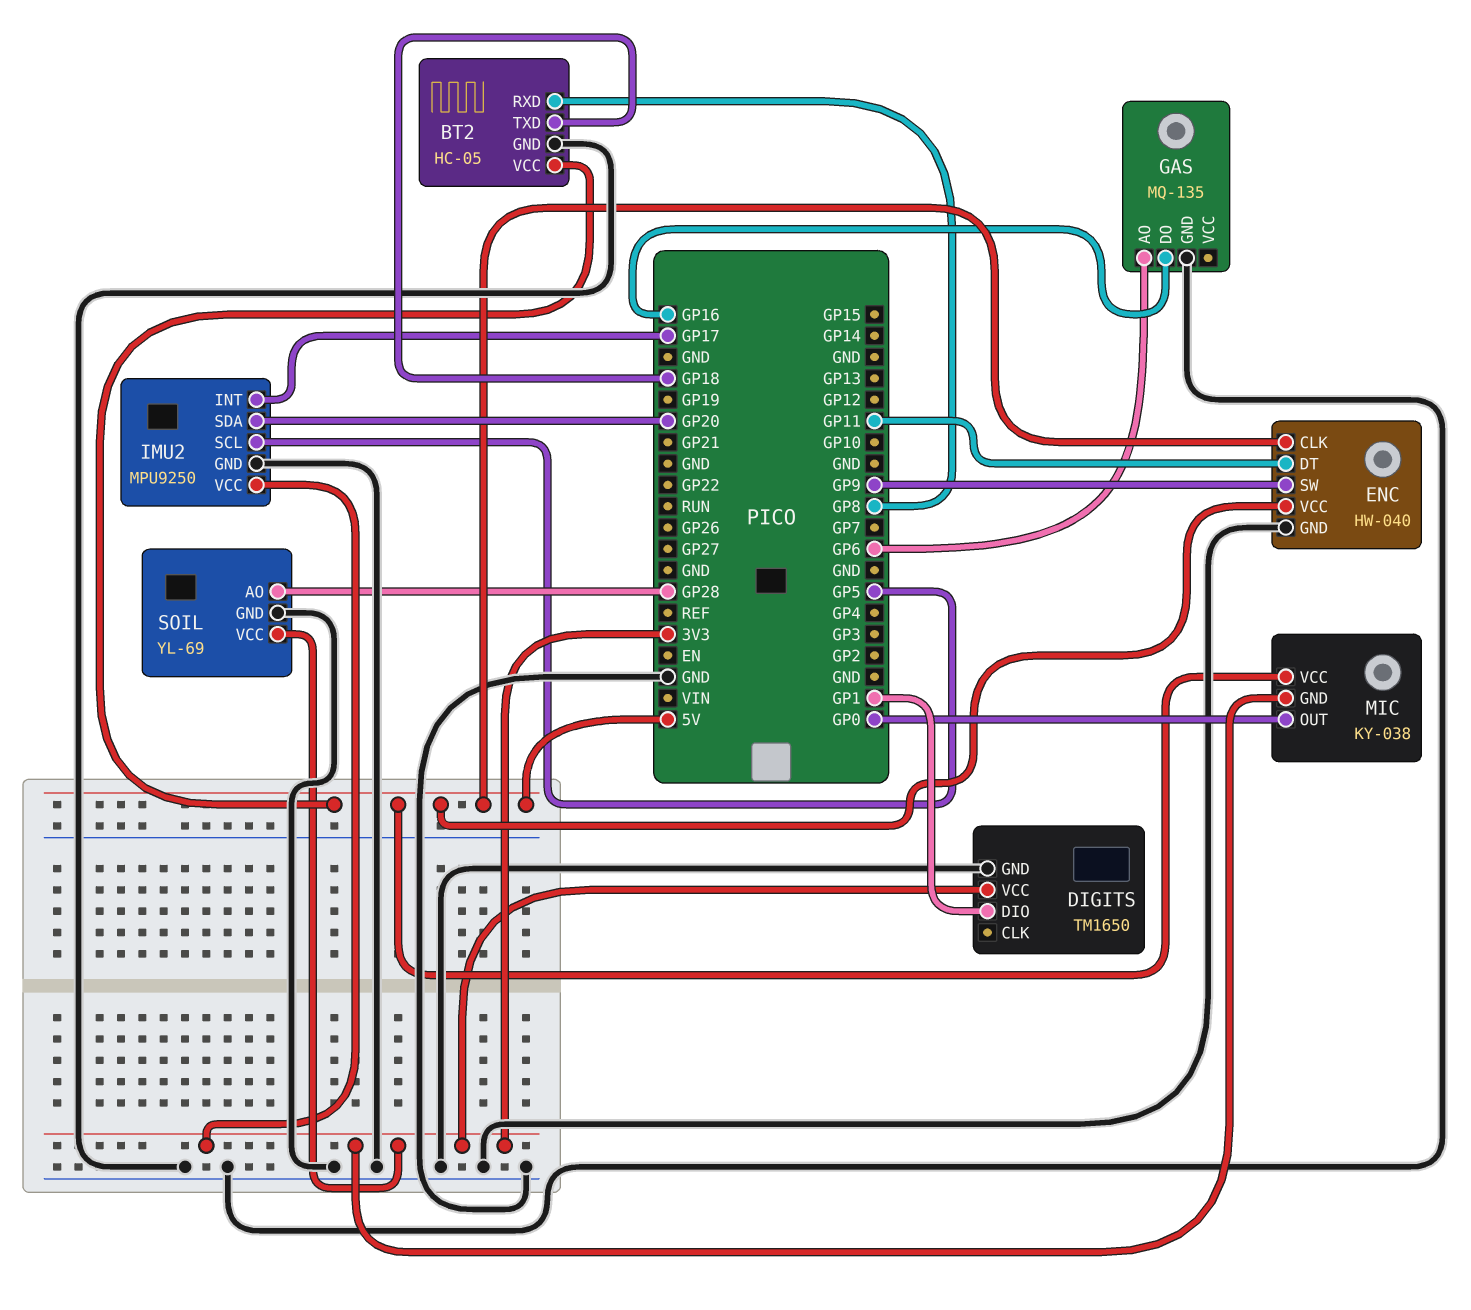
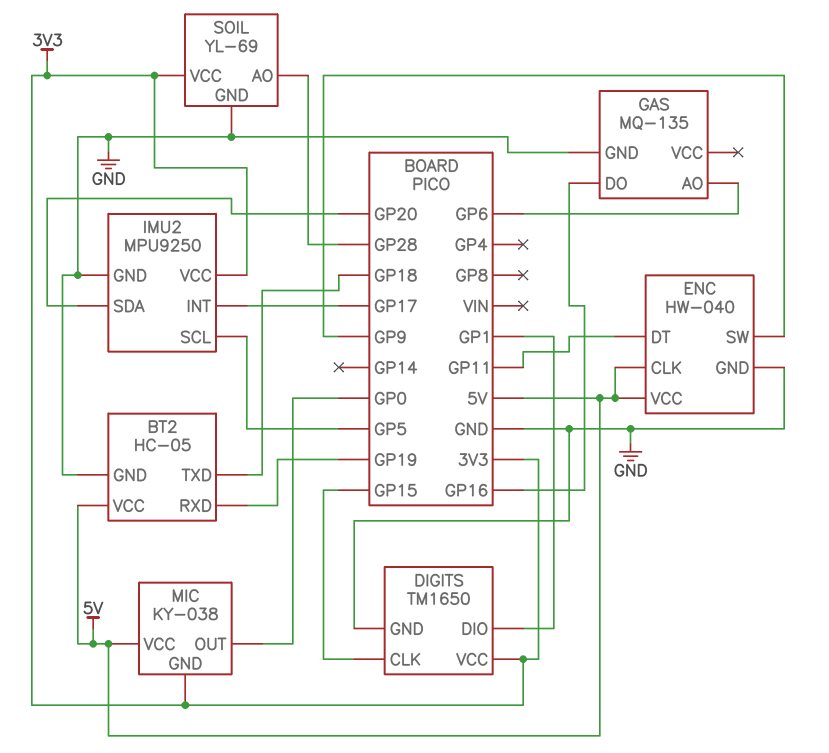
BT2 pin RXD: GP8 -> GP19
DIGITS pin CLK: none -> GP15

